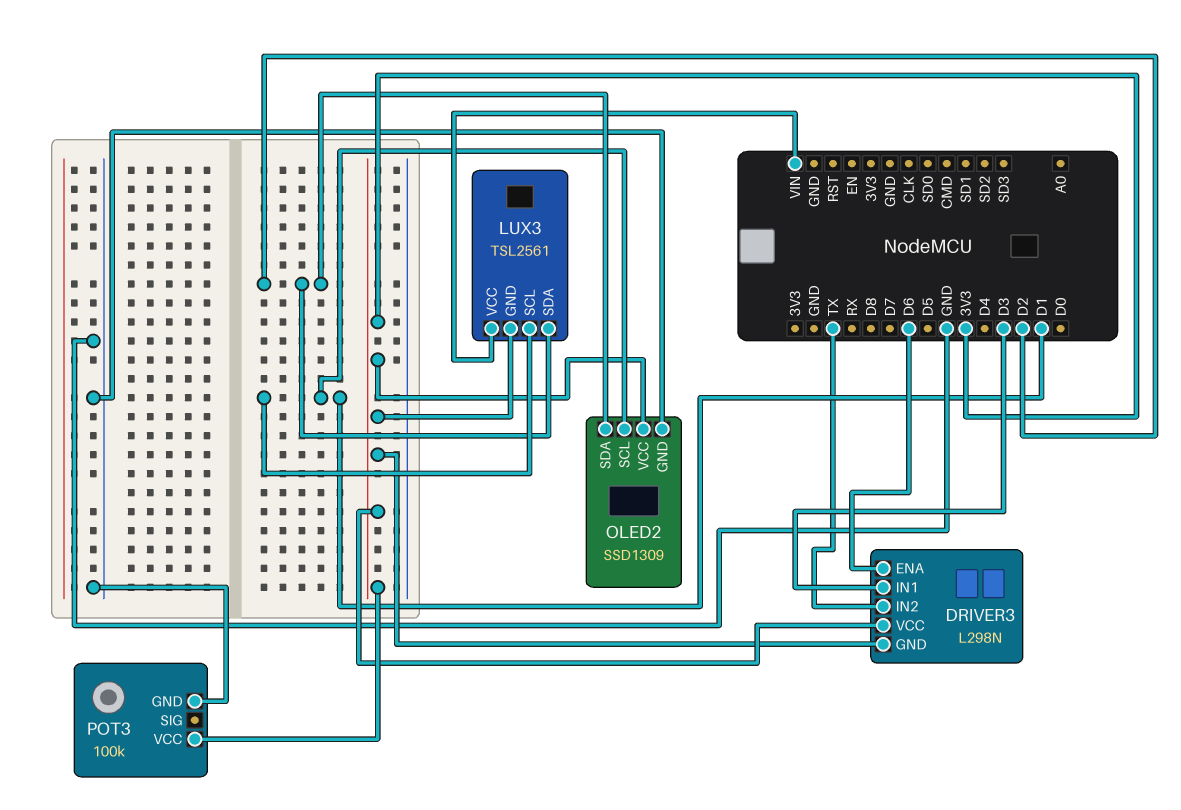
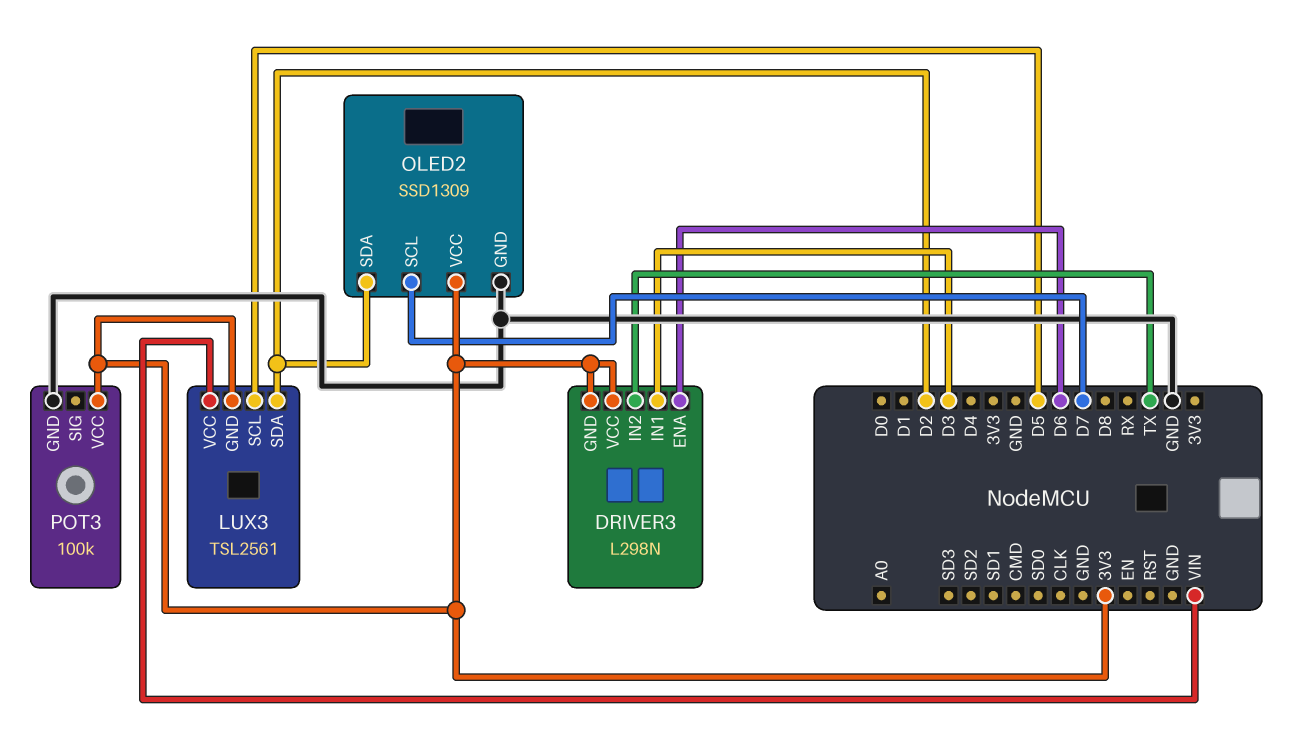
LUX3 pin SCL: D1 -> D5
OLED2 pin SCL: D1 -> D7

